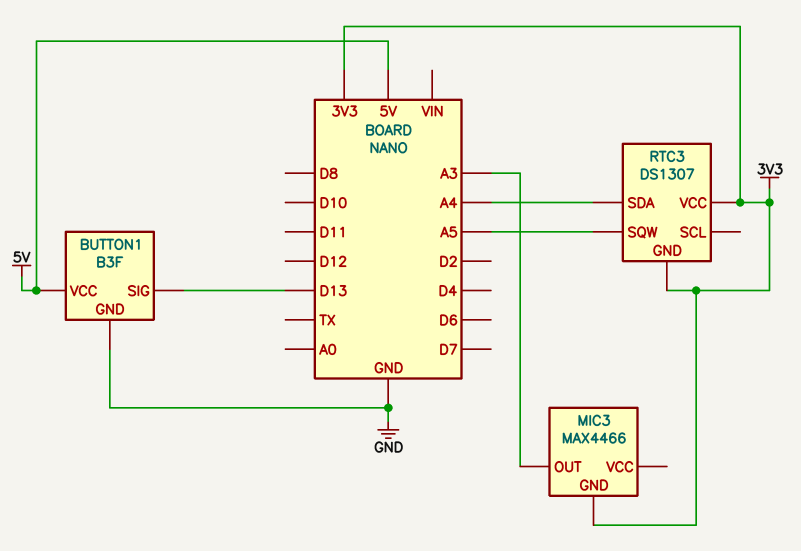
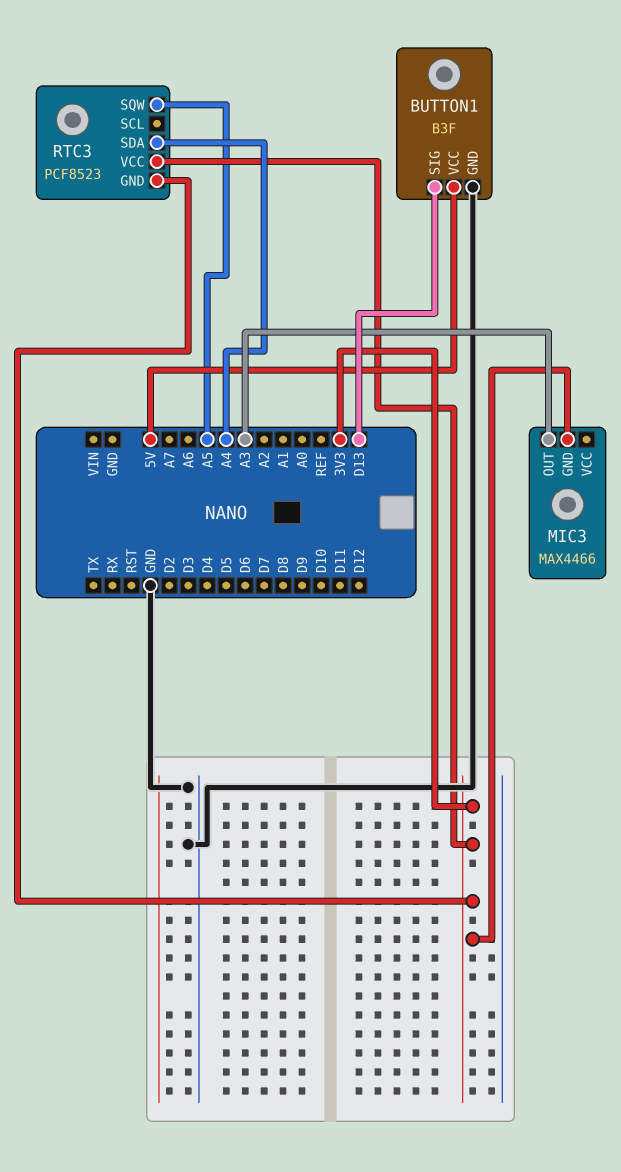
RTC3: DS1307 -> PCF8523

